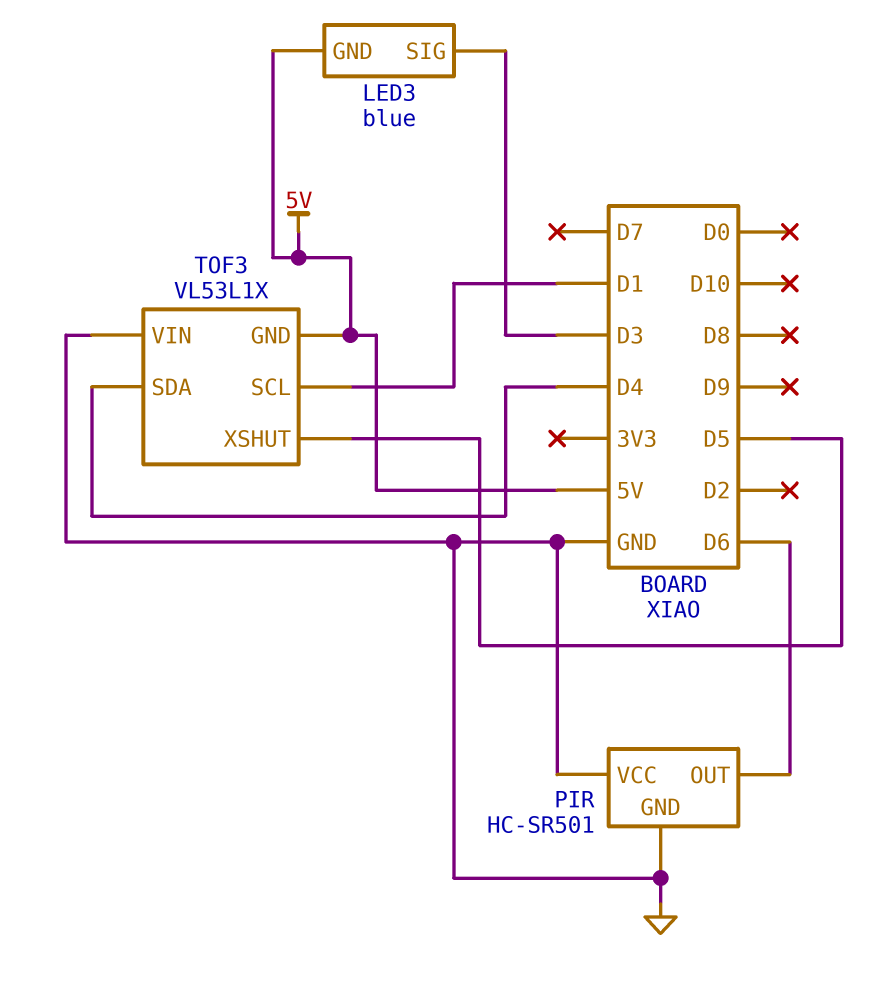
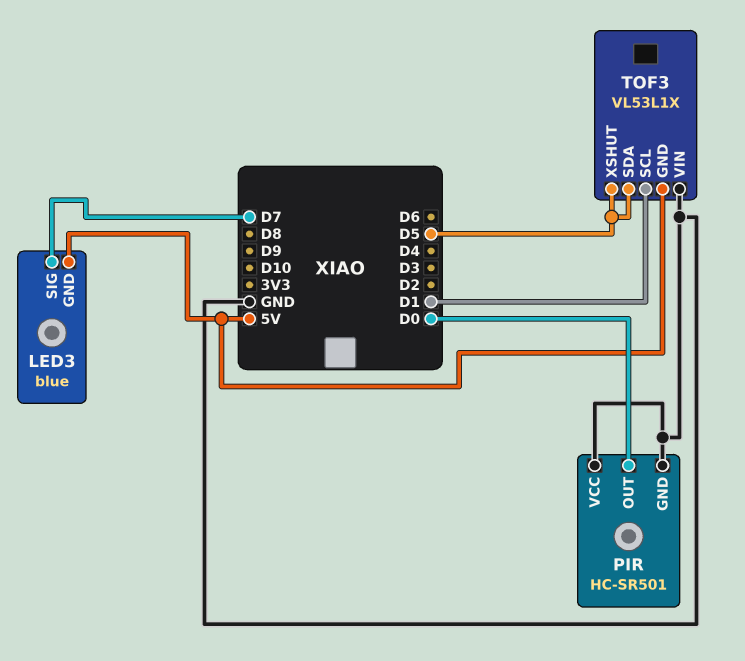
LED3 pin SIG: D3 -> D7
PIR pin OUT: D6 -> D0
TOF3 pin SDA: D4 -> D5

